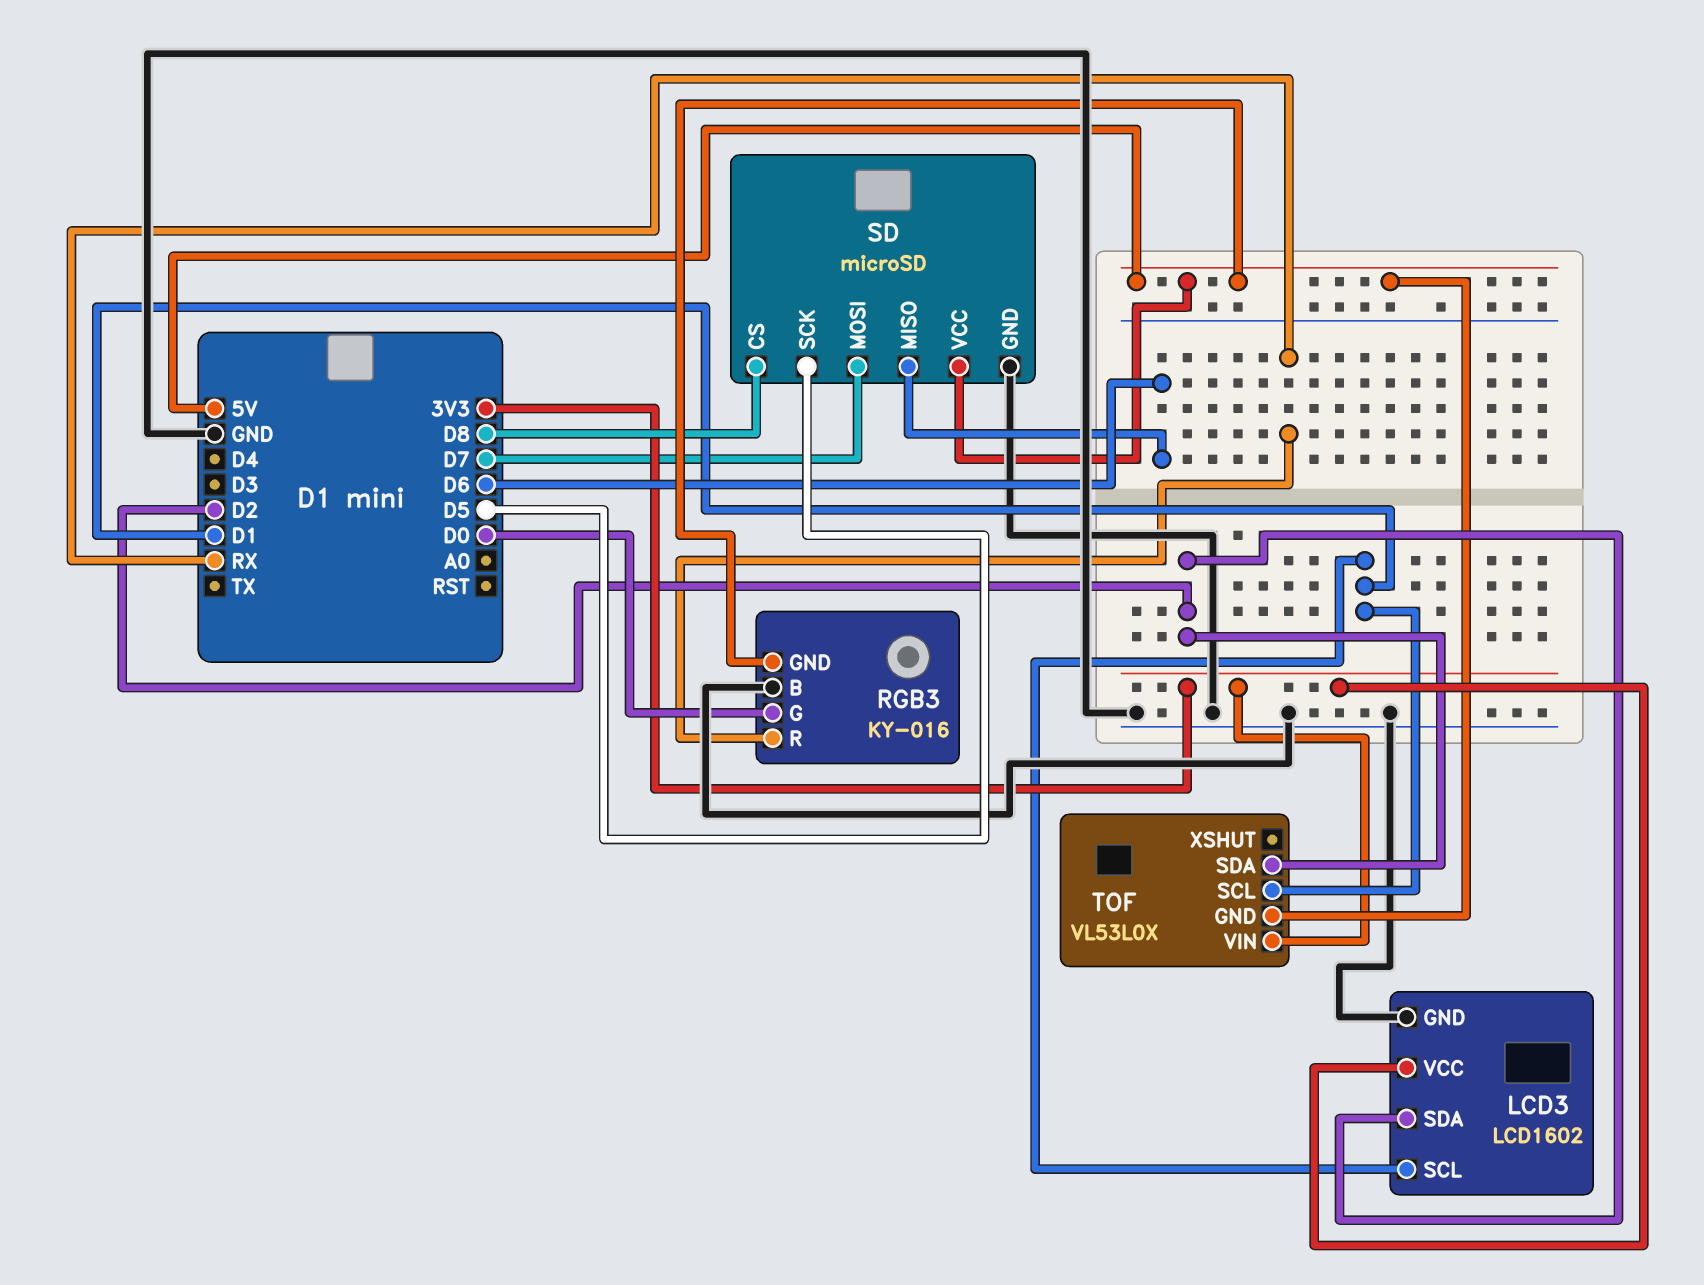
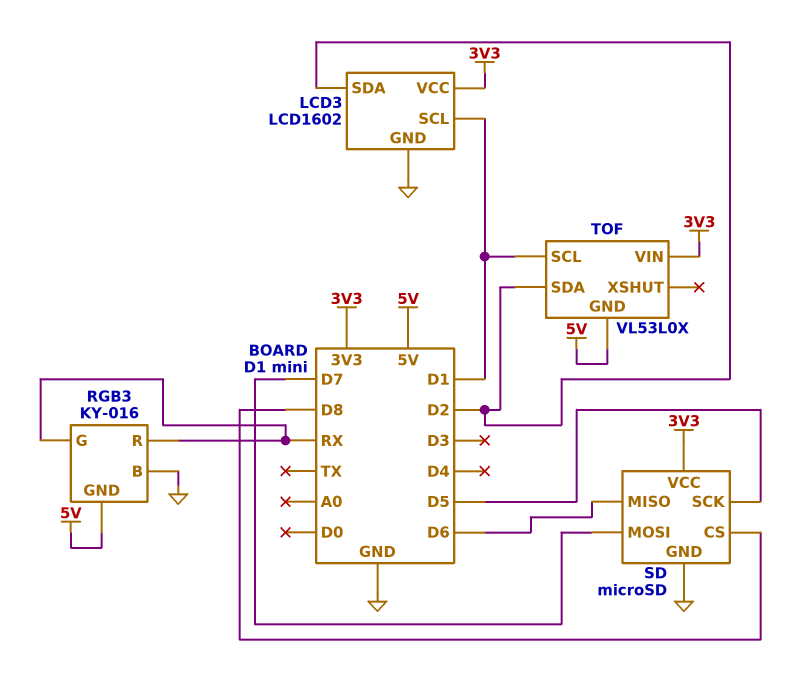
RGB3 pin G: D0 -> RX
SD pin VCC: 5V -> 3V3

